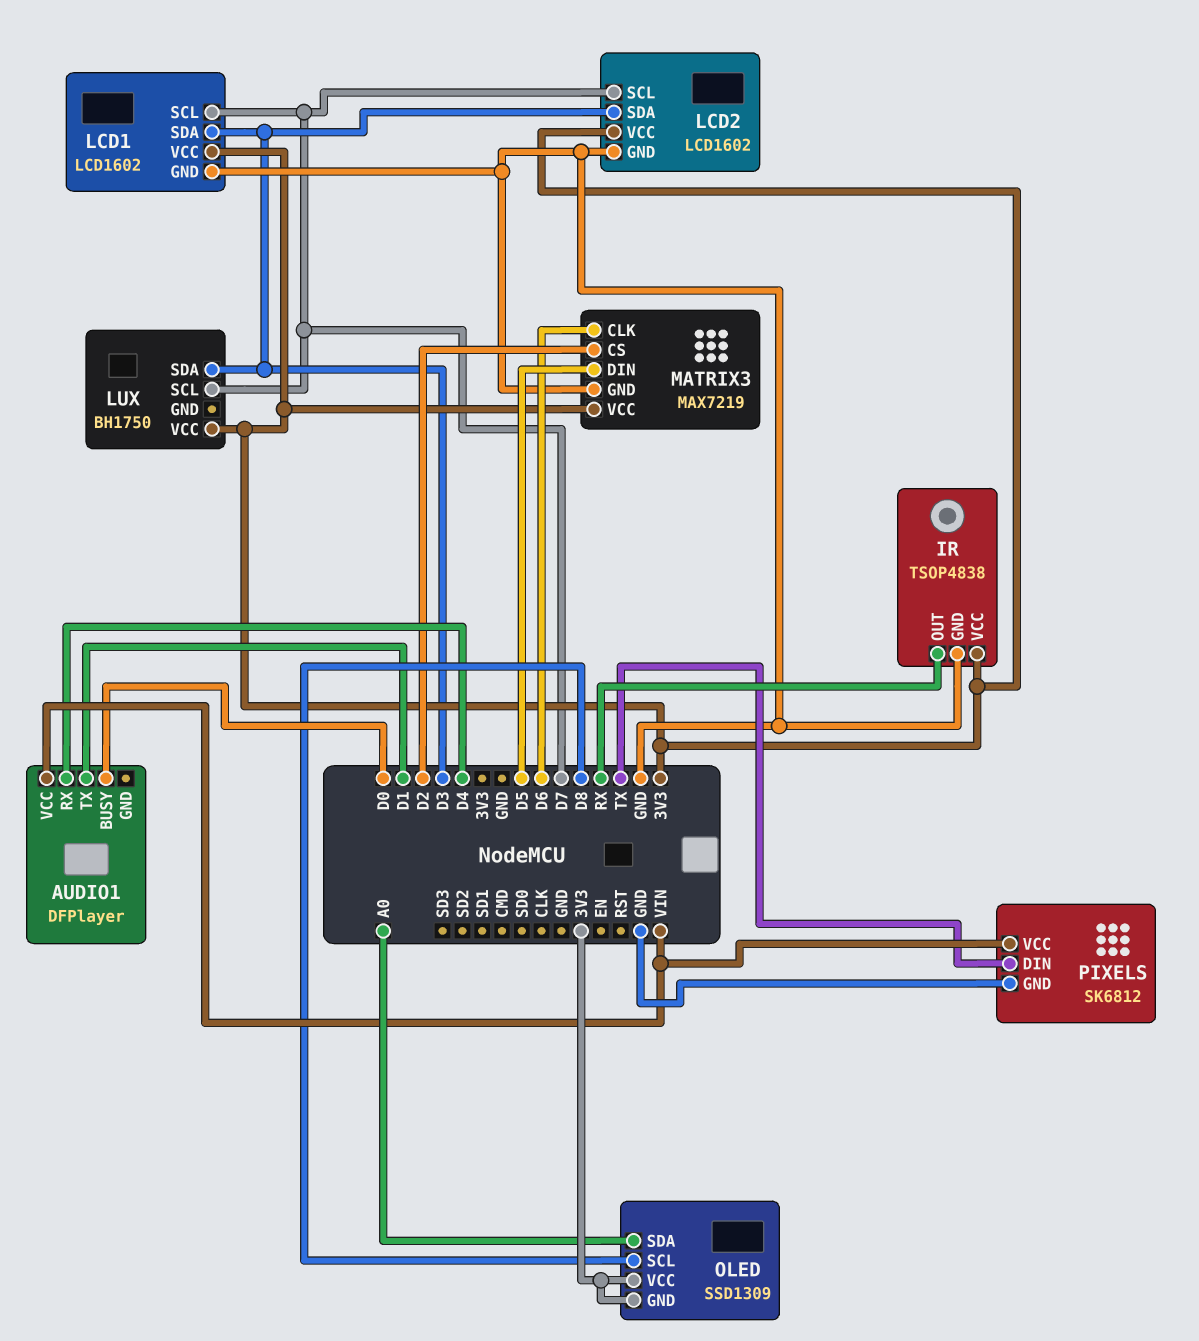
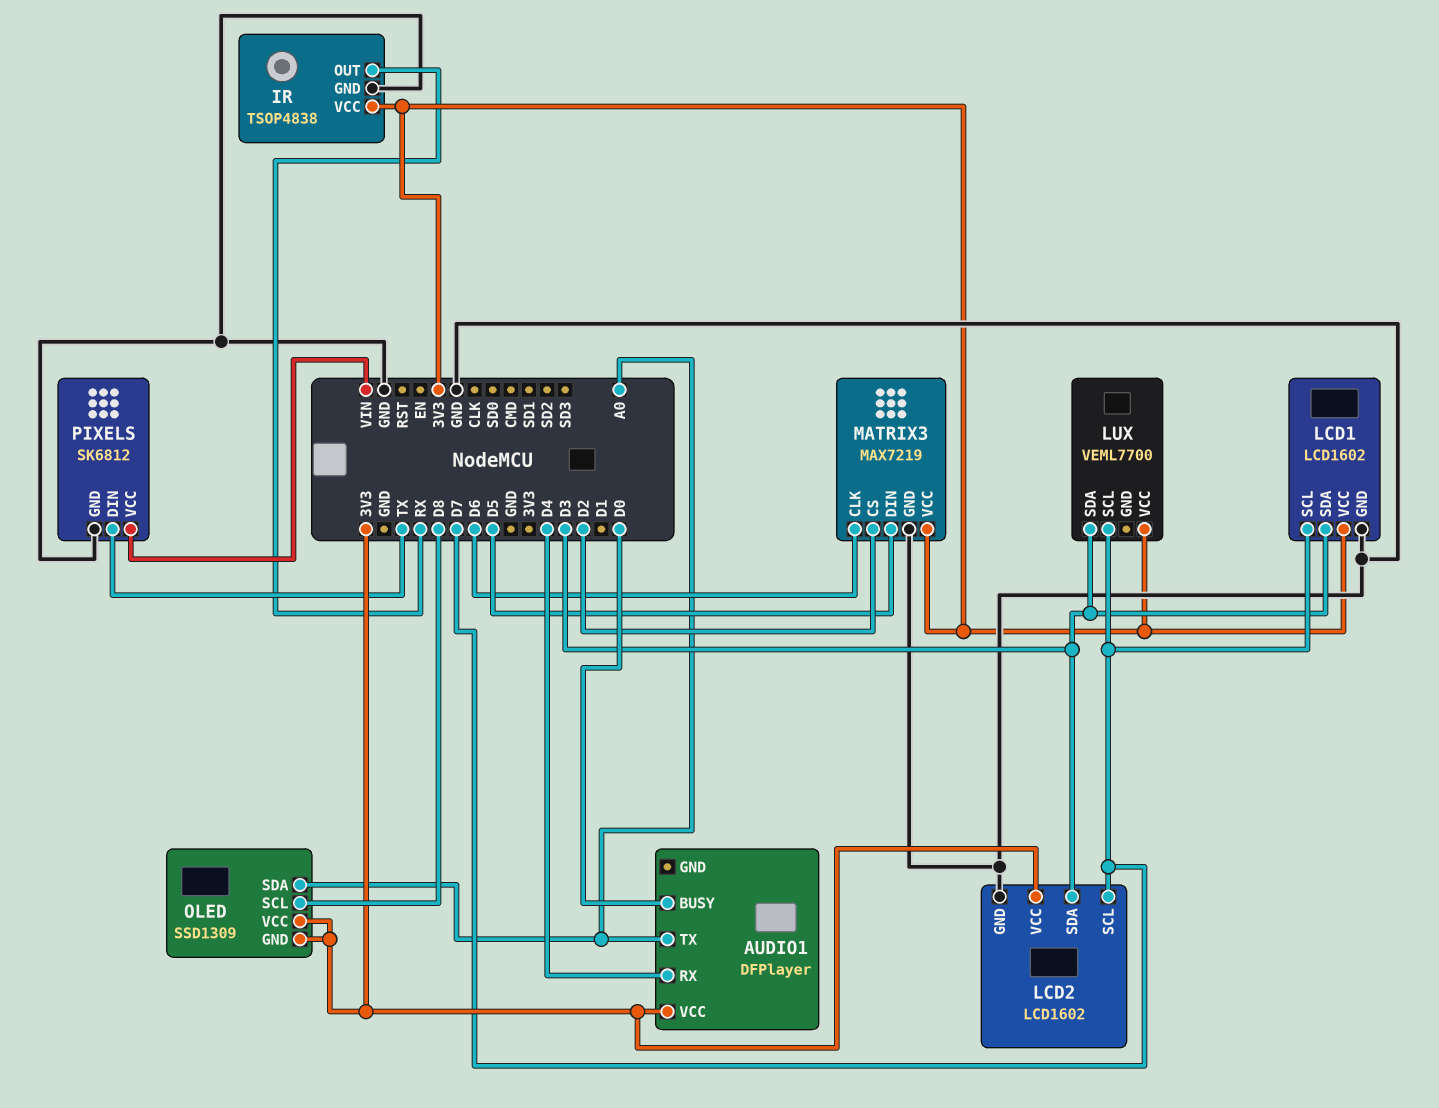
AUDIO1 pin TX: D1 -> A0
AUDIO1 pin VCC: VIN -> 3V3
LUX: BH1750 -> VEML7700

